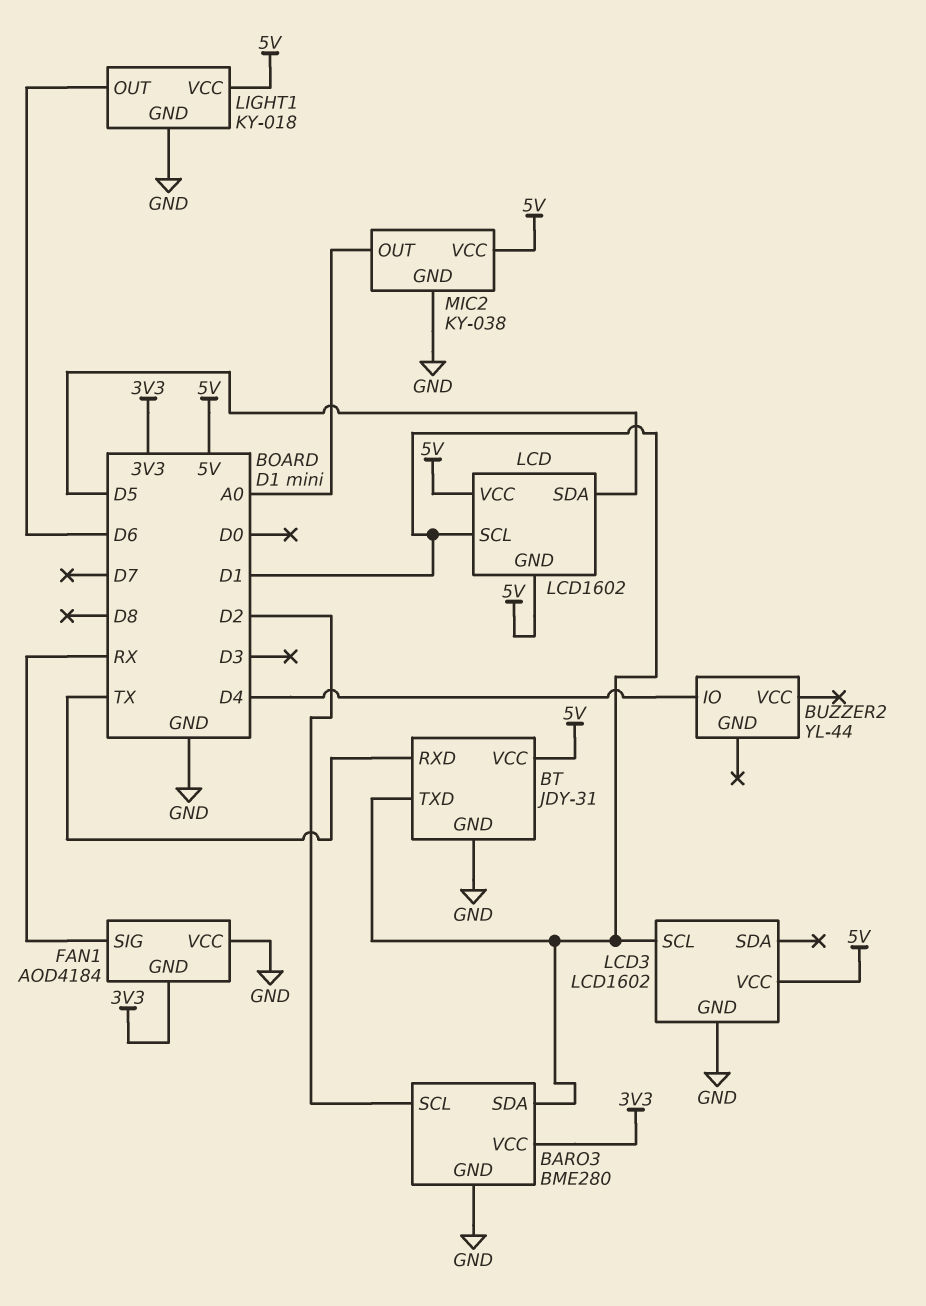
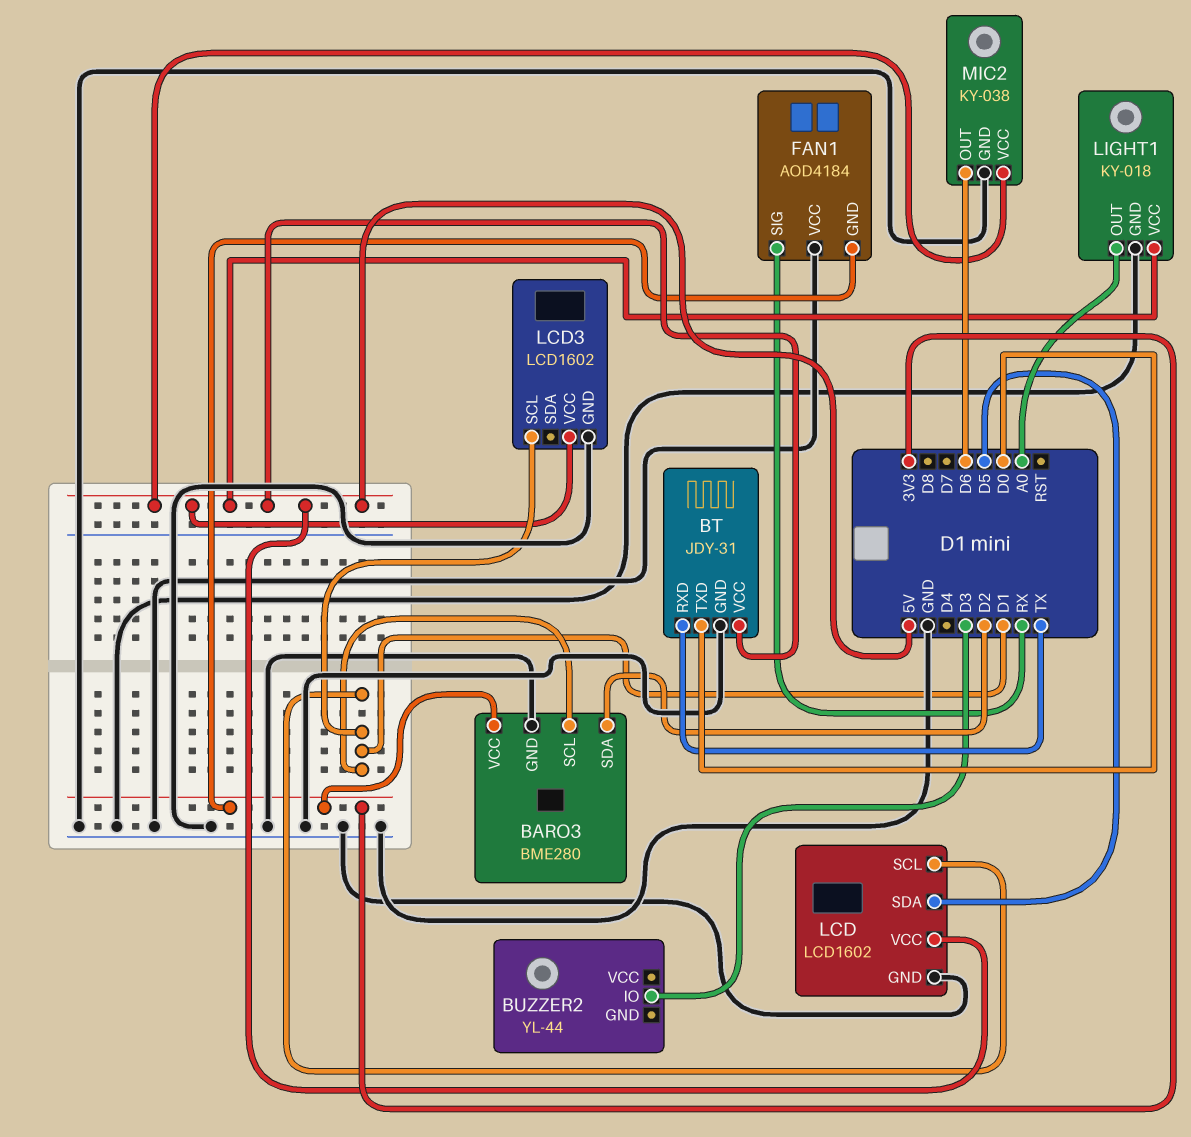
BARO3 pin SCL: D2 -> D1
BARO3 pin SDA: D1 -> D2
BT pin TXD: D1 -> D0
BUZZER2 pin IO: D4 -> D3
LCD pin GND: 5V -> GND
LIGHT1 pin OUT: D6 -> A0
MIC2 pin OUT: A0 -> D6

